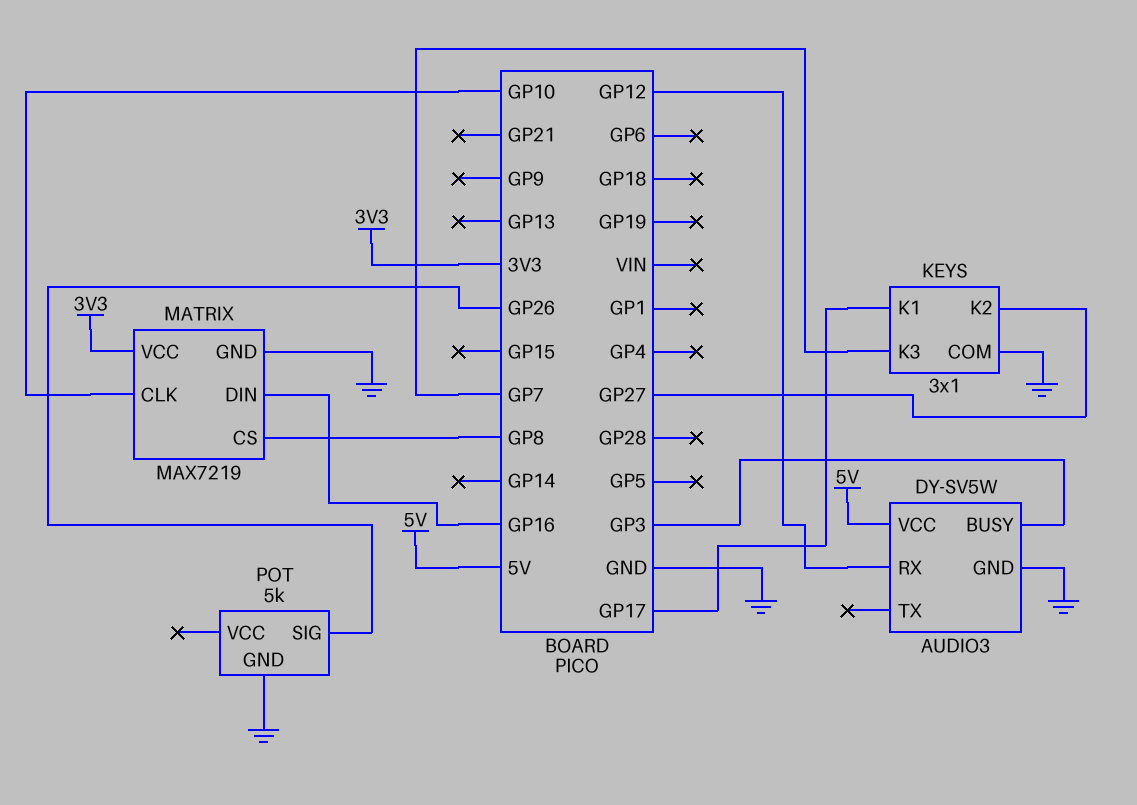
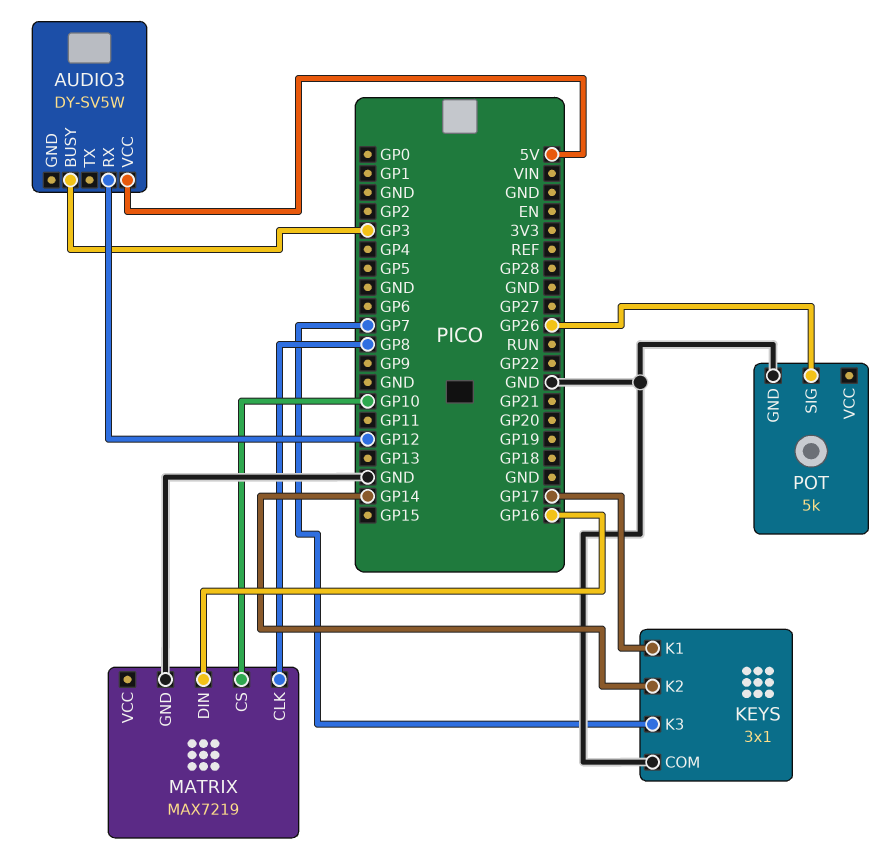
AUDIO3 pin GND: GND -> none
KEYS pin K2: GP27 -> GP14
MATRIX pin CLK: GP10 -> GP8
MATRIX pin CS: GP8 -> GP10
MATRIX pin VCC: 3V3 -> none

